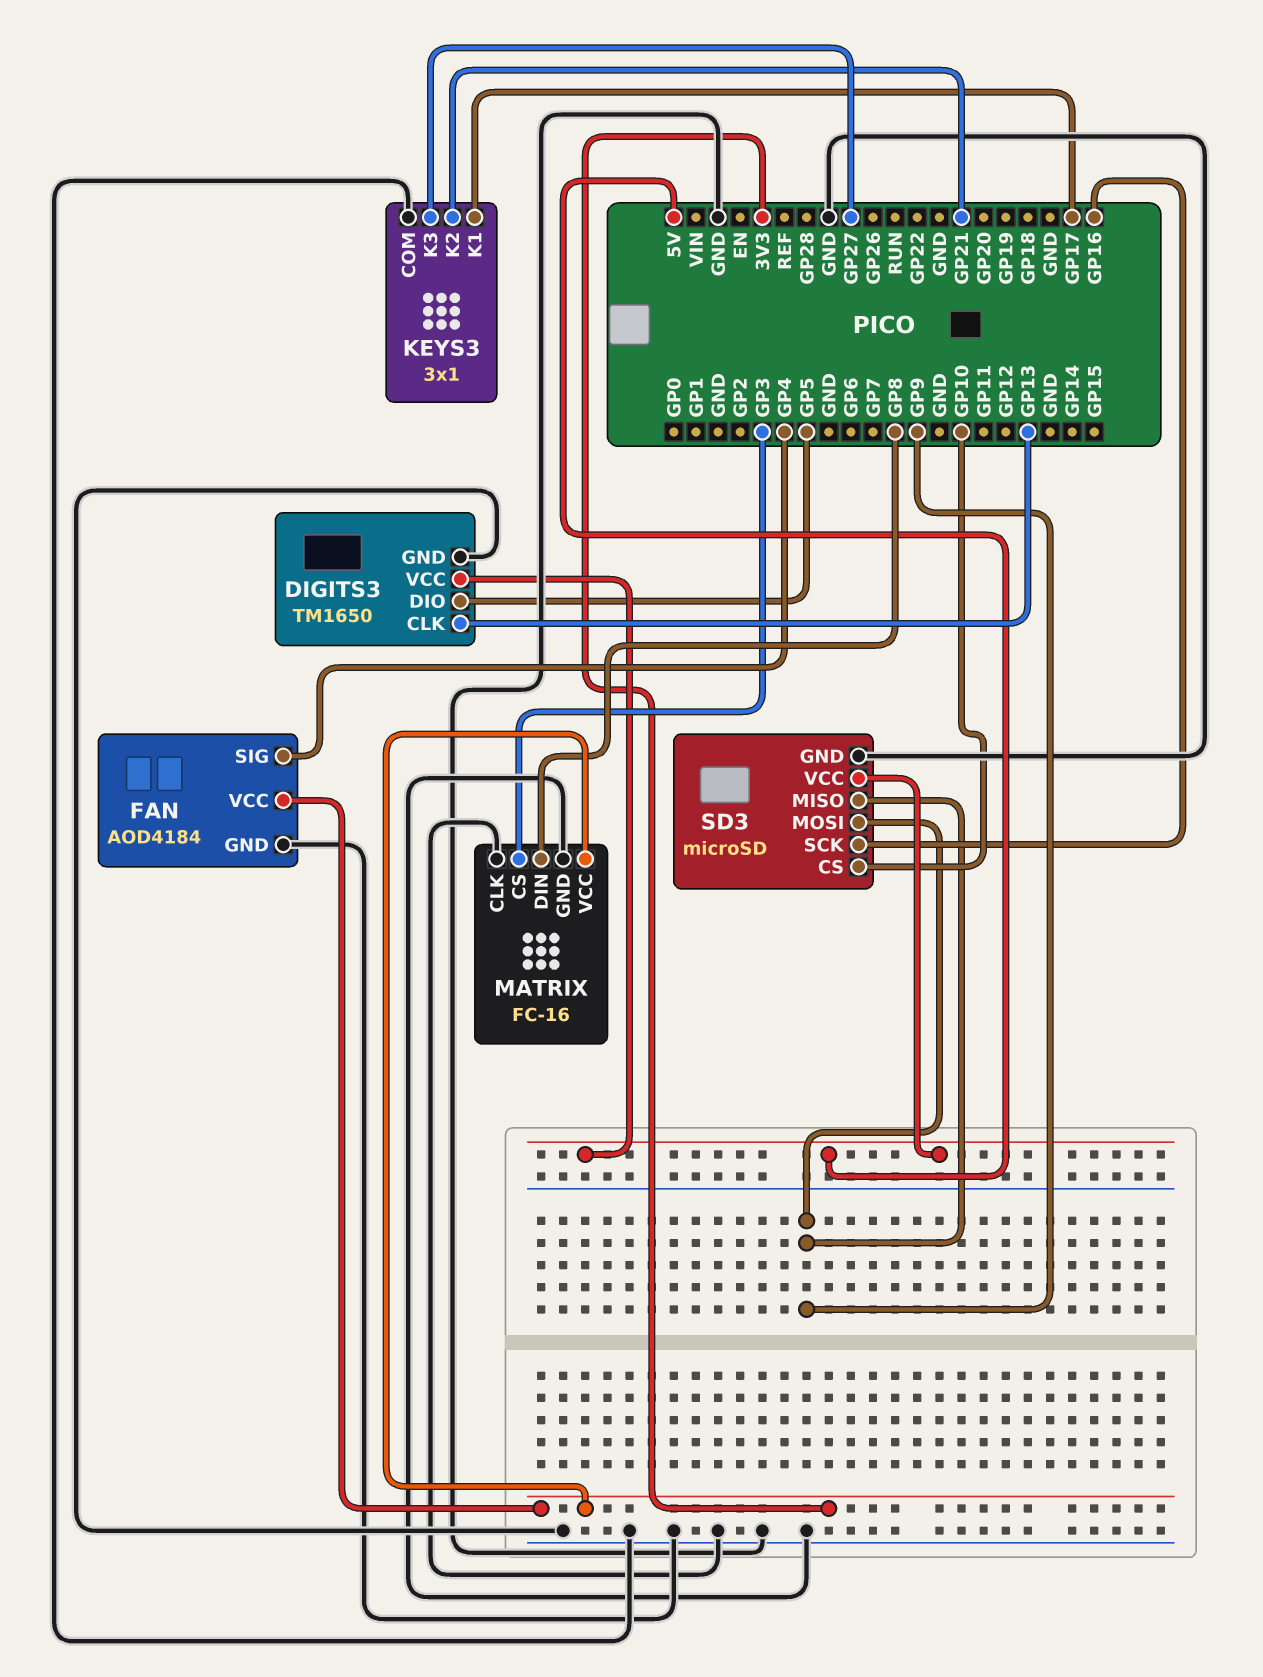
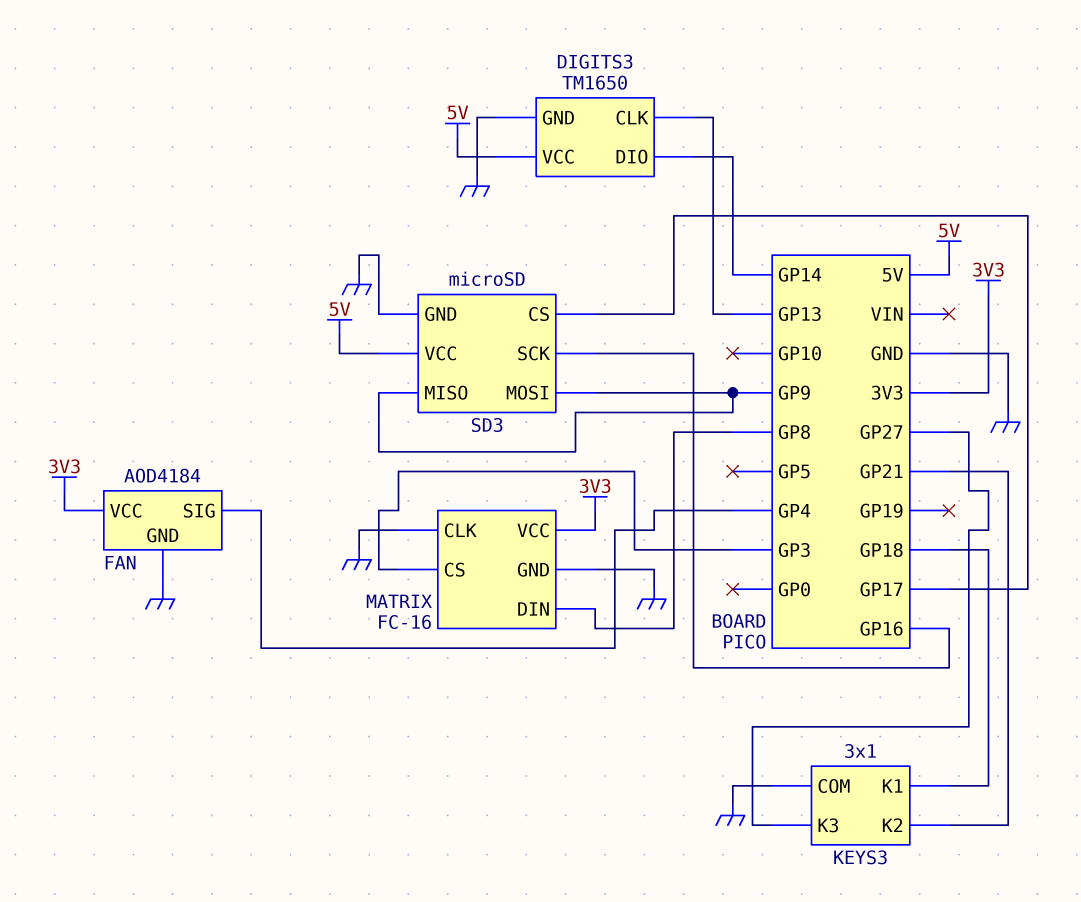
DIGITS3 pin DIO: GP5 -> GP14
KEYS3 pin K1: GP17 -> GP18
SD3 pin CS: GP10 -> GP17

